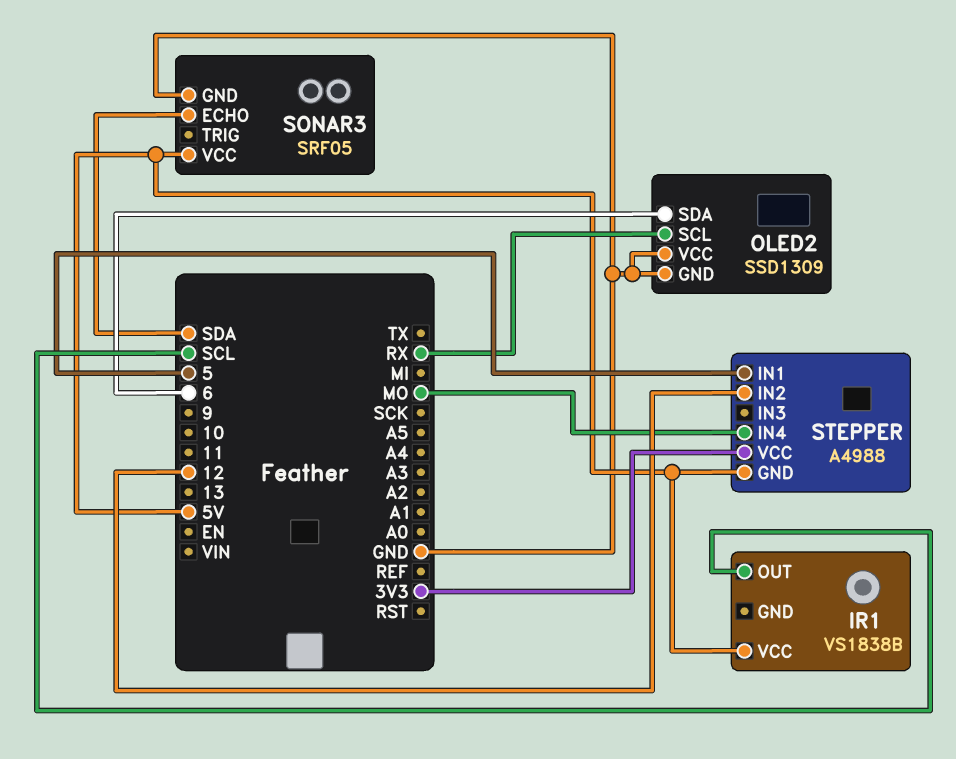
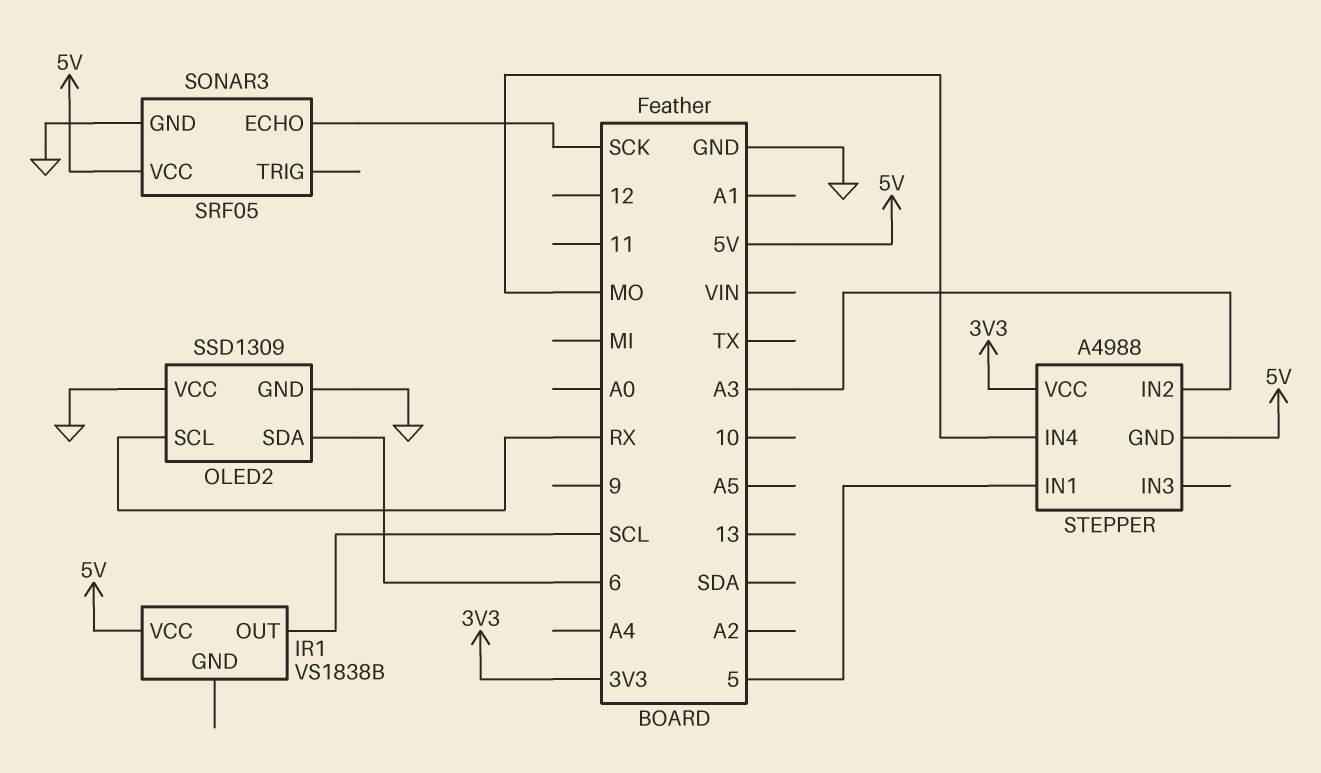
SONAR3 pin ECHO: SDA -> SCK
STEPPER pin IN2: 12 -> A3

